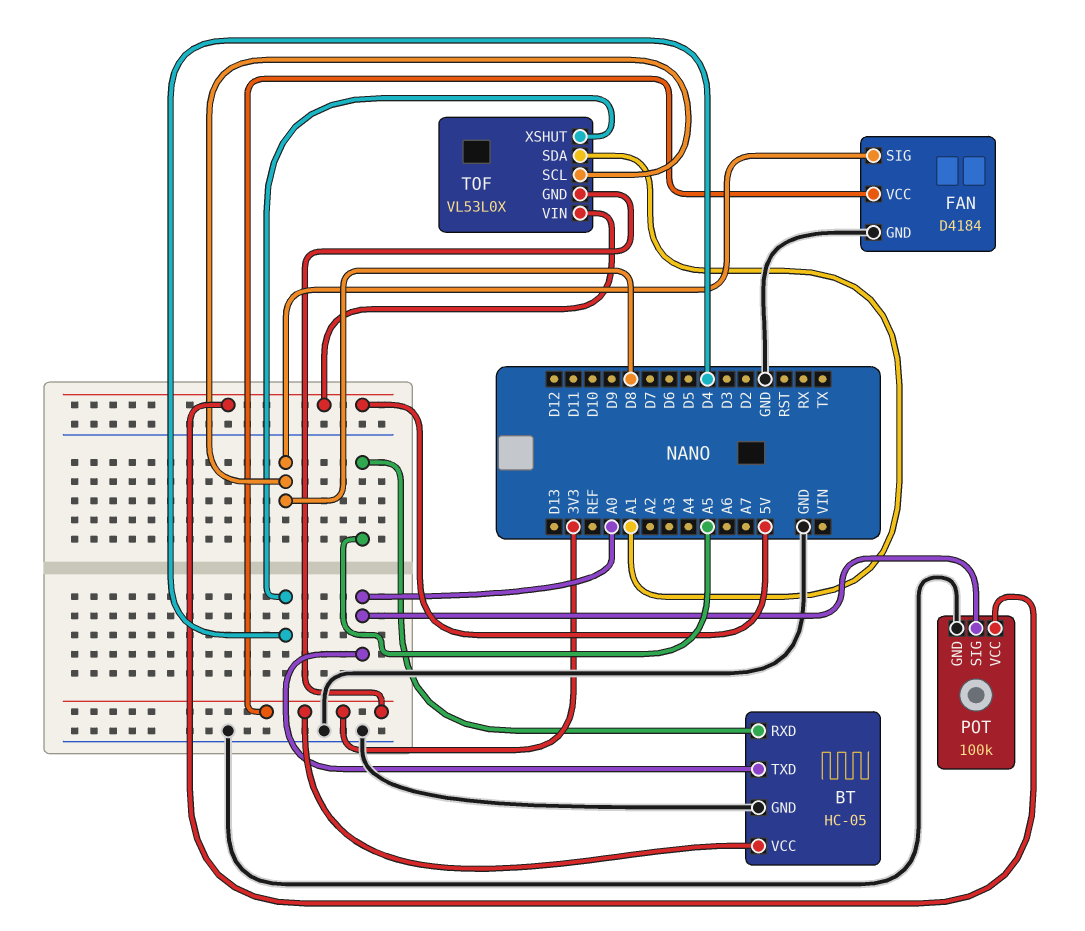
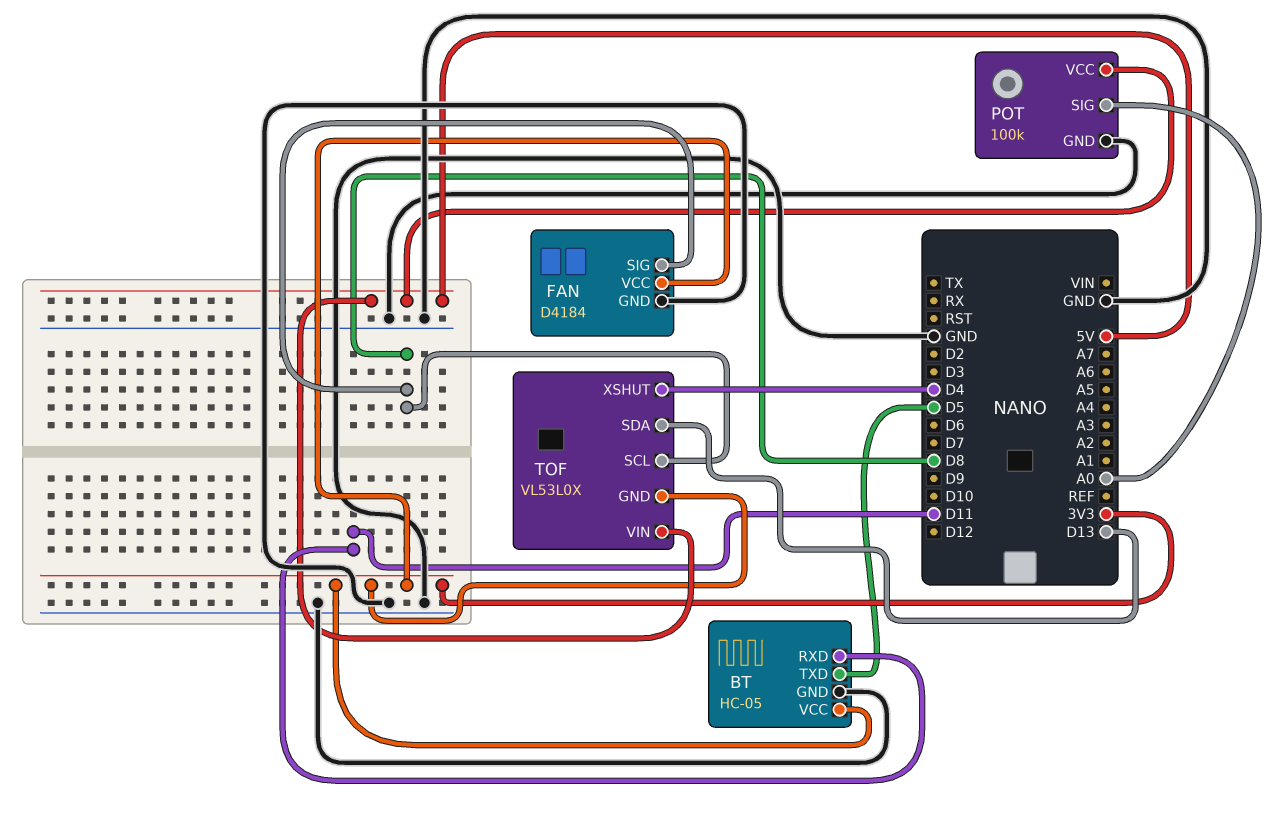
BT pin RXD: A5 -> D11
BT pin TXD: A0 -> D5
TOF pin SDA: A1 -> D13

